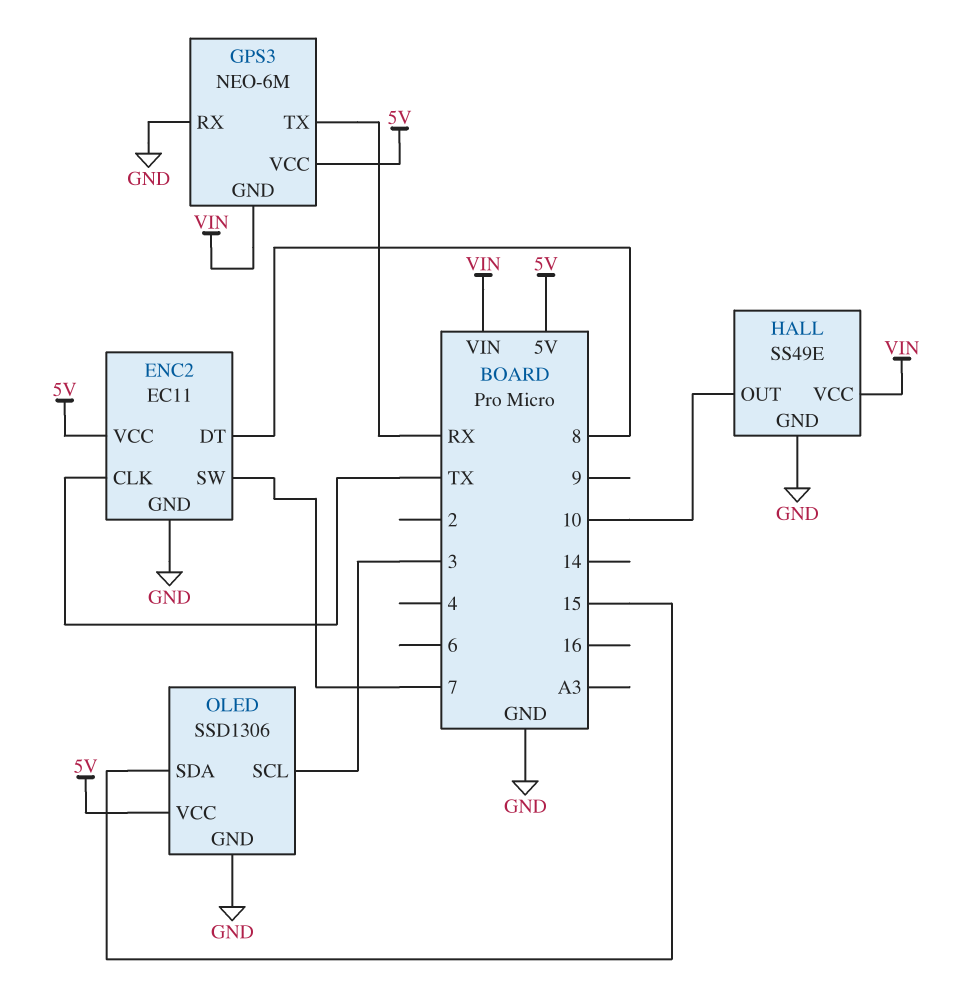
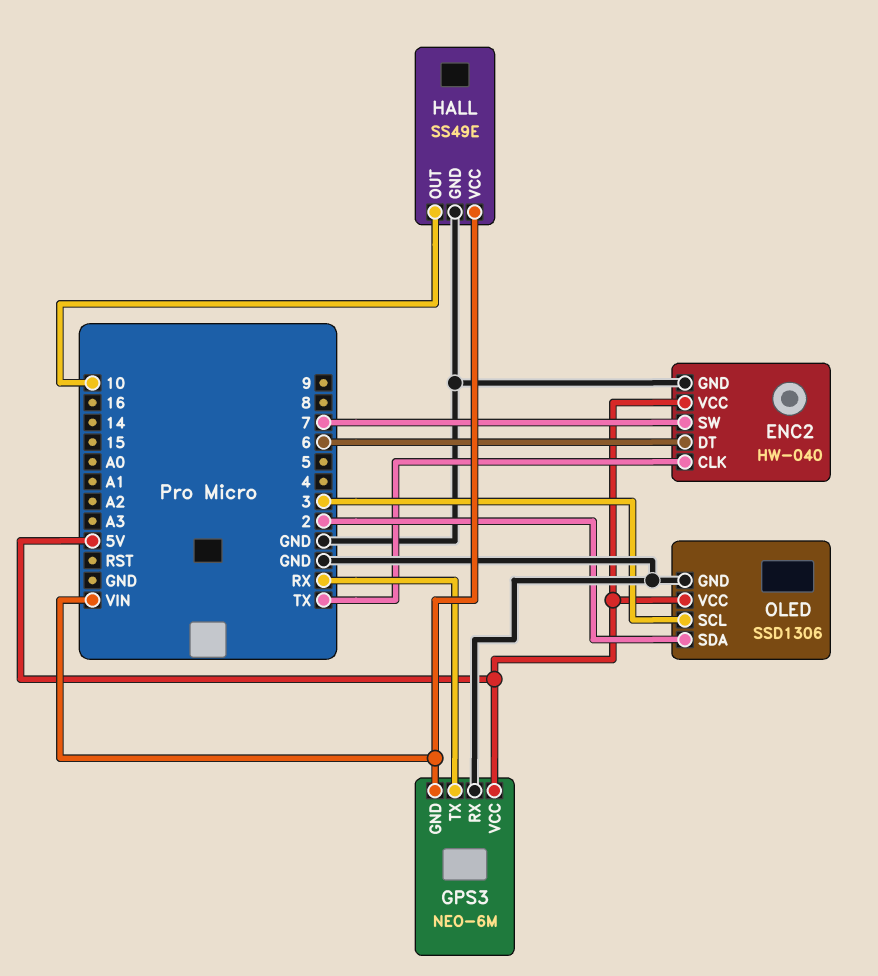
ENC2: EC11 -> HW-040
ENC2 pin DT: 8 -> 6
OLED pin SDA: 15 -> 2

